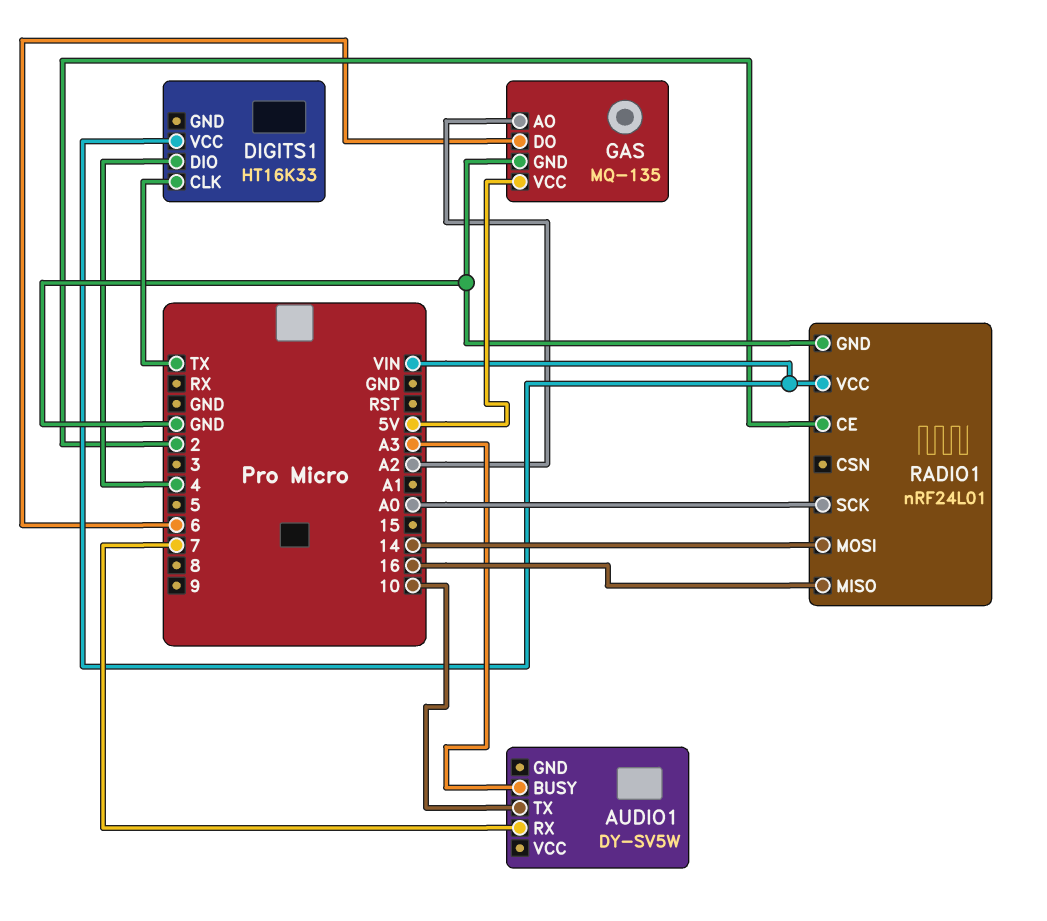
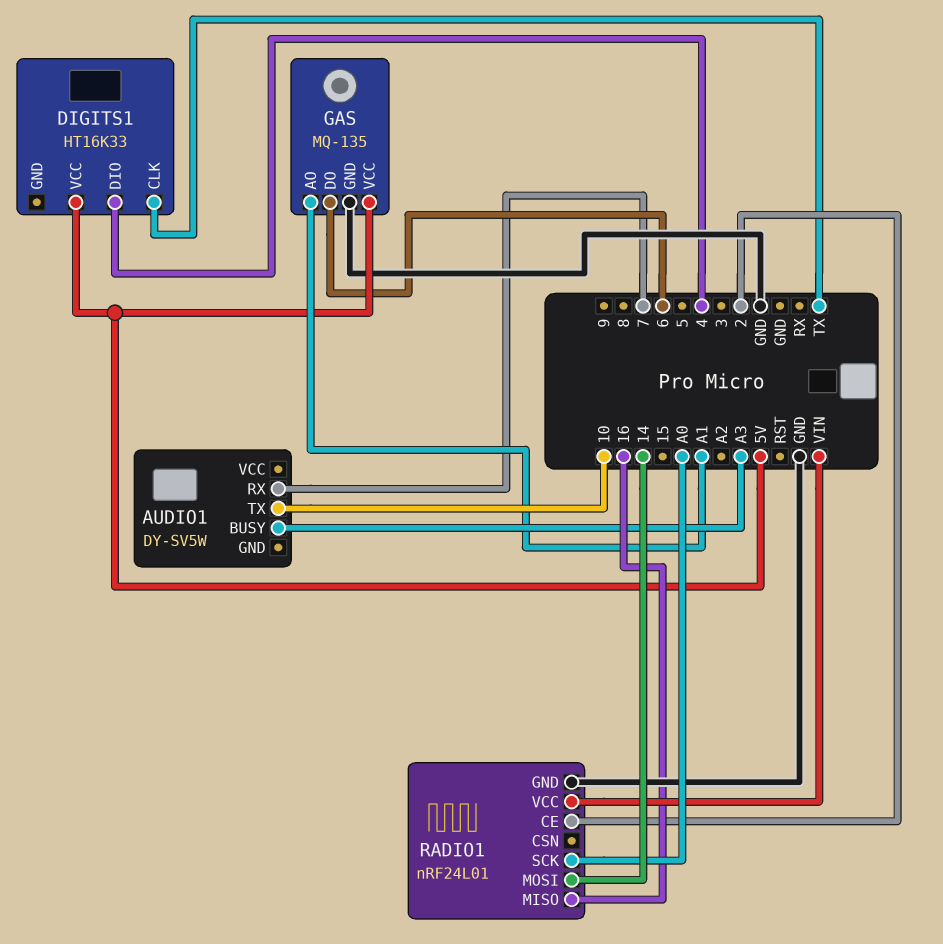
DIGITS1 pin VCC: VIN -> 5V
GAS pin AO: A2 -> A1

